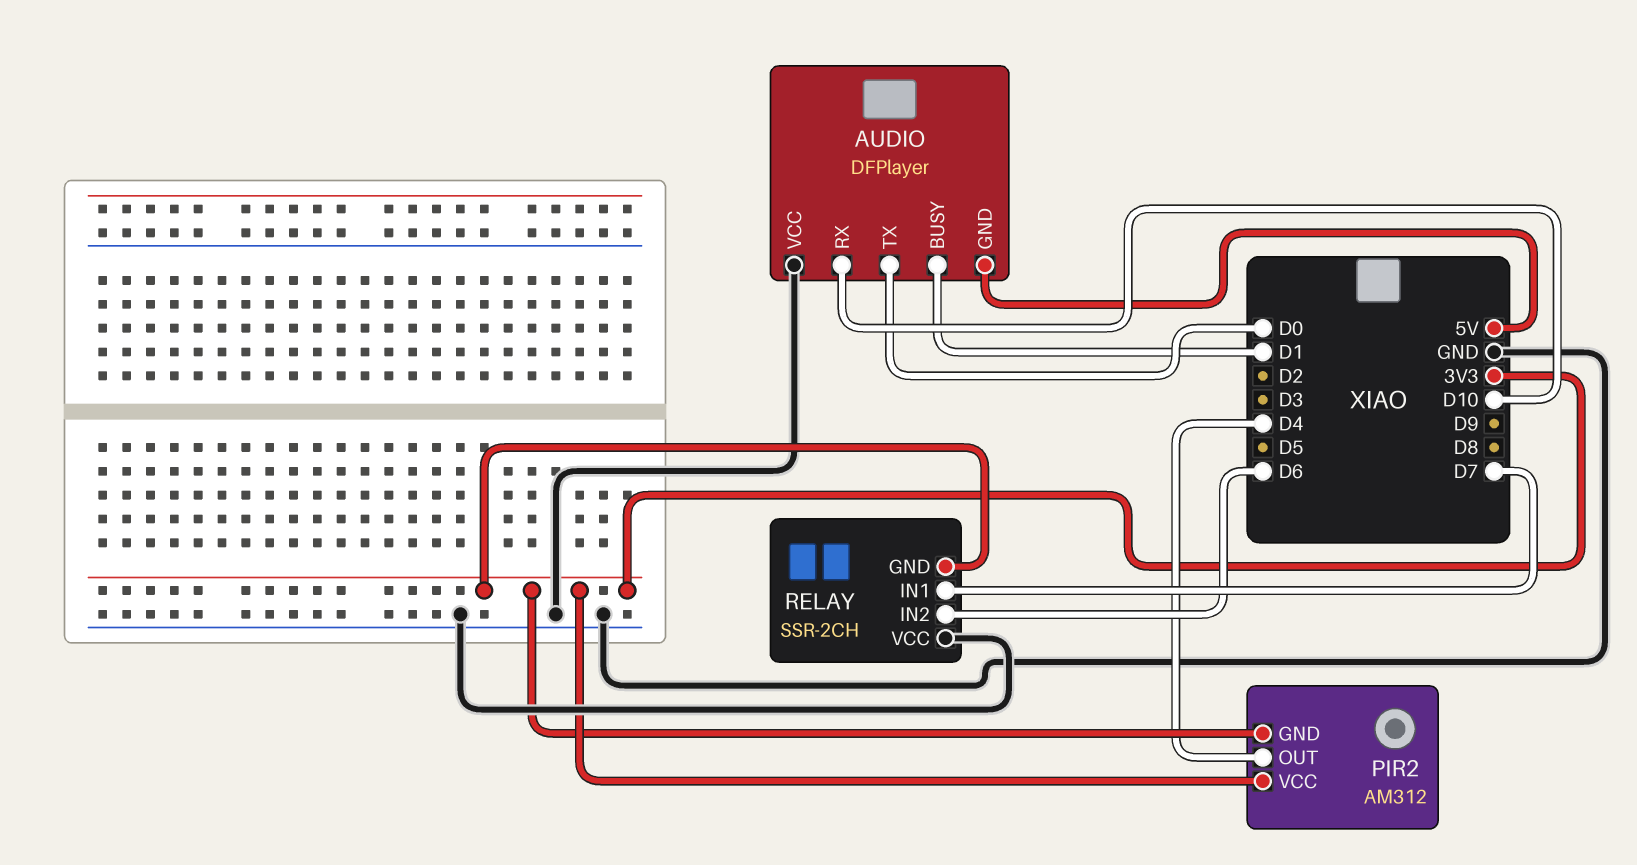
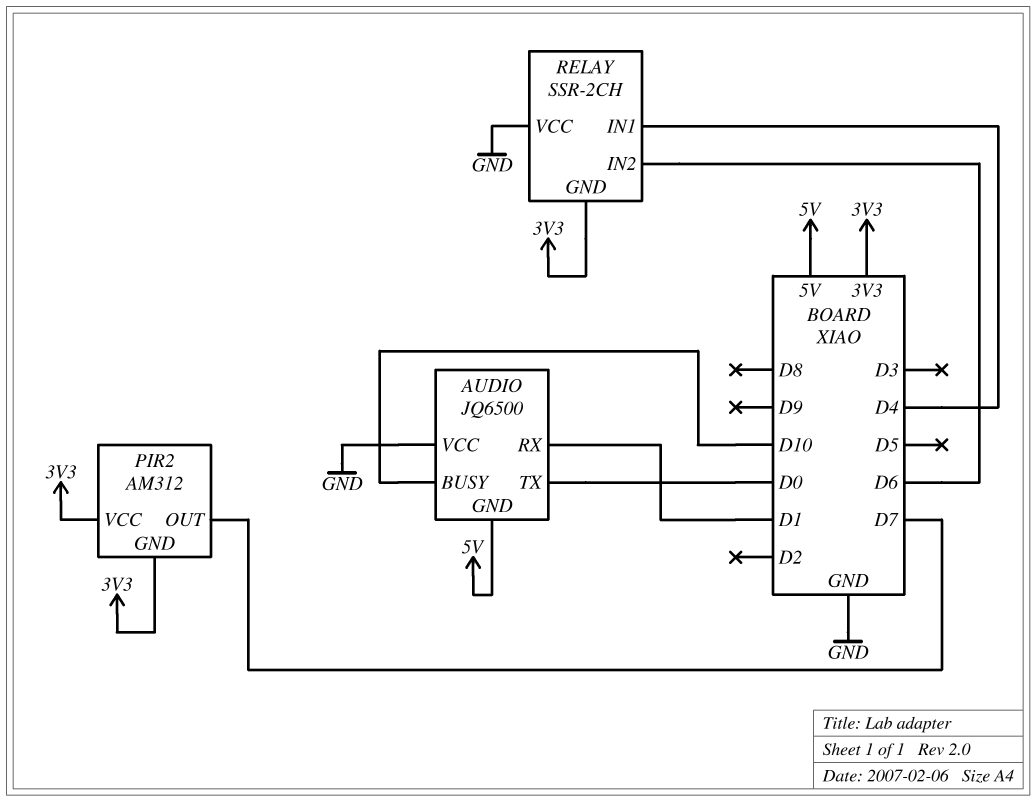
AUDIO: DFPlayer -> JQ6500
AUDIO pin BUSY: D1 -> D10
AUDIO pin RX: D10 -> D1
PIR2 pin OUT: D4 -> D7
RELAY pin IN1: D7 -> D4

